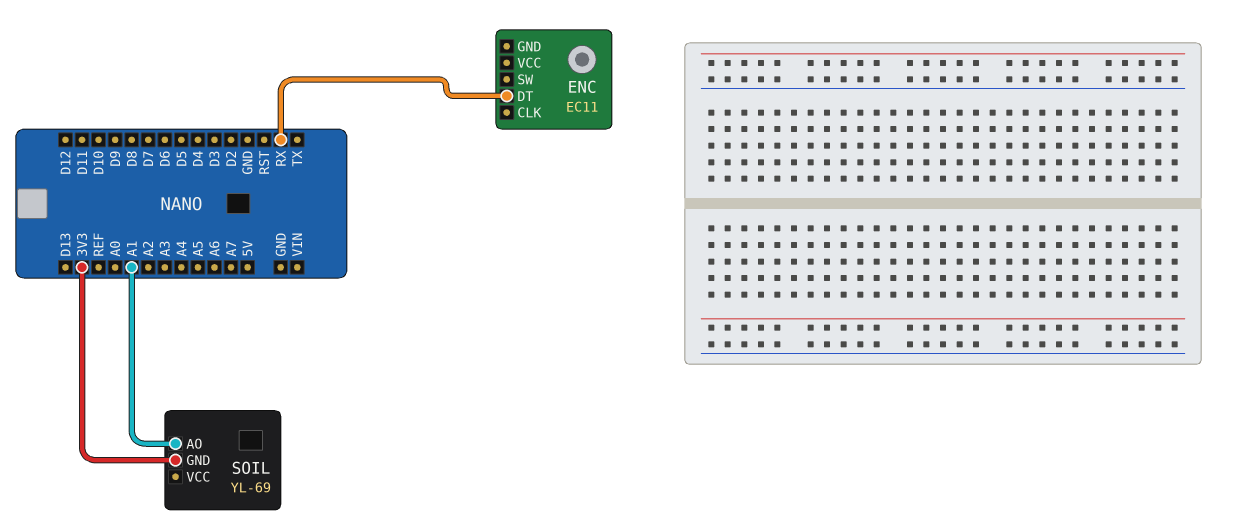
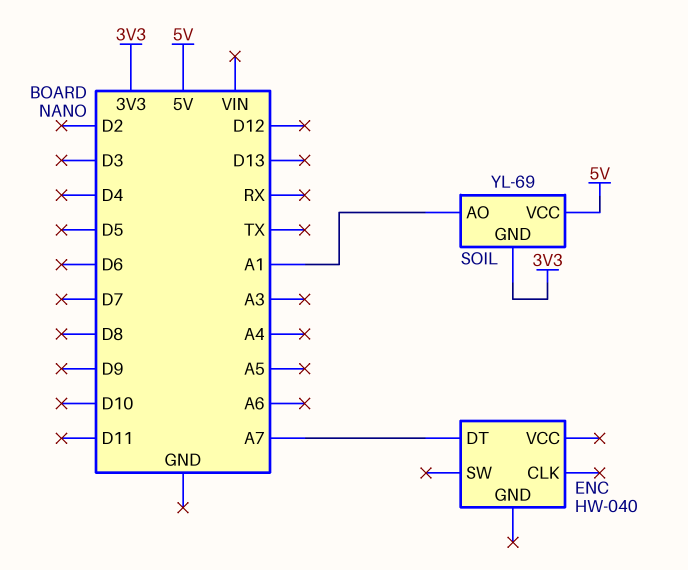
ENC: EC11 -> HW-040
ENC pin DT: RX -> A7
SOIL pin VCC: none -> 5V

